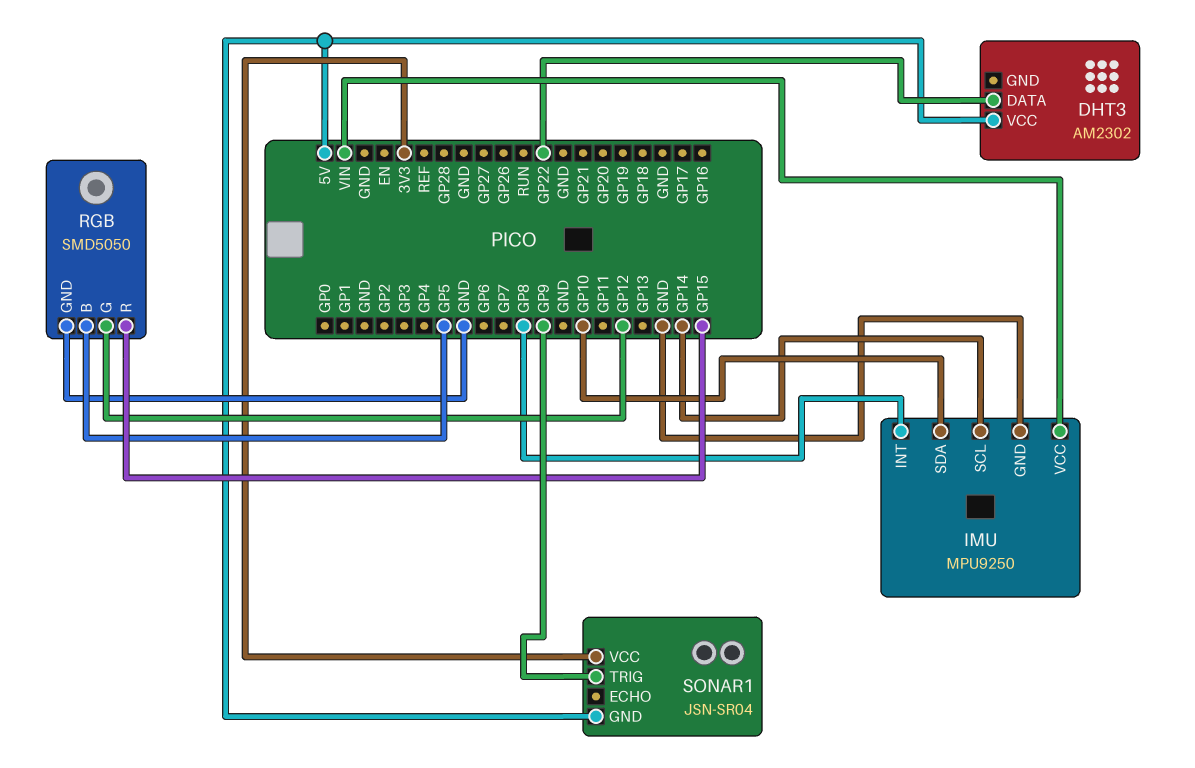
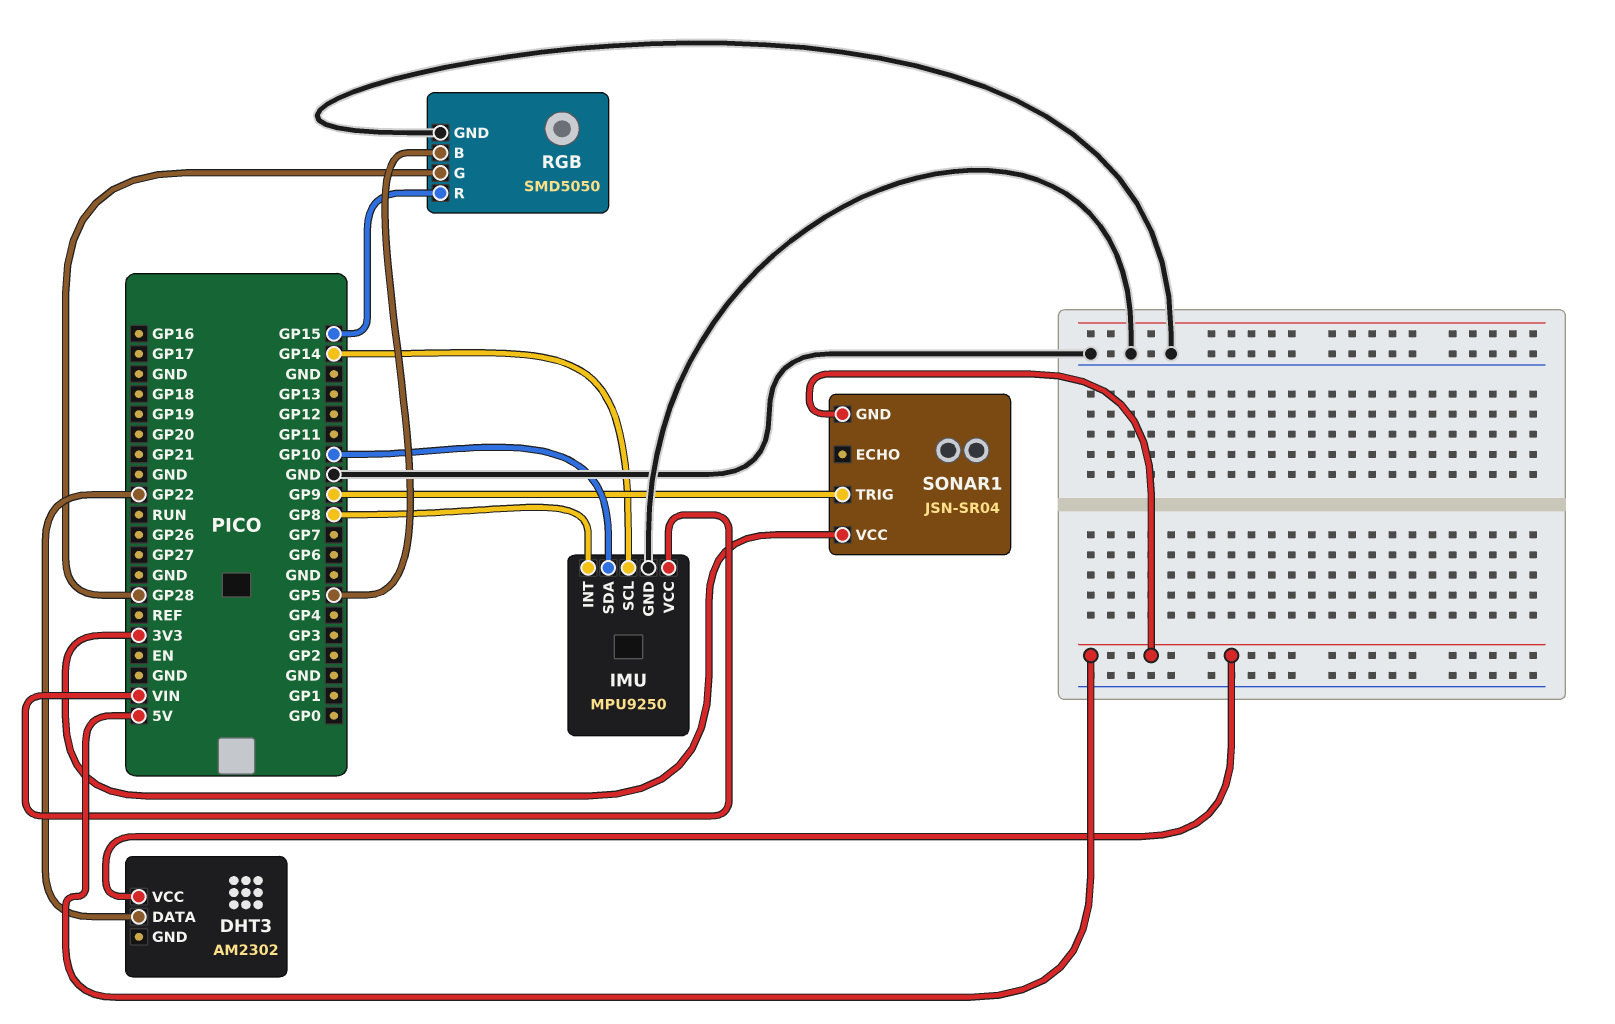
RGB pin G: GP12 -> GP28

